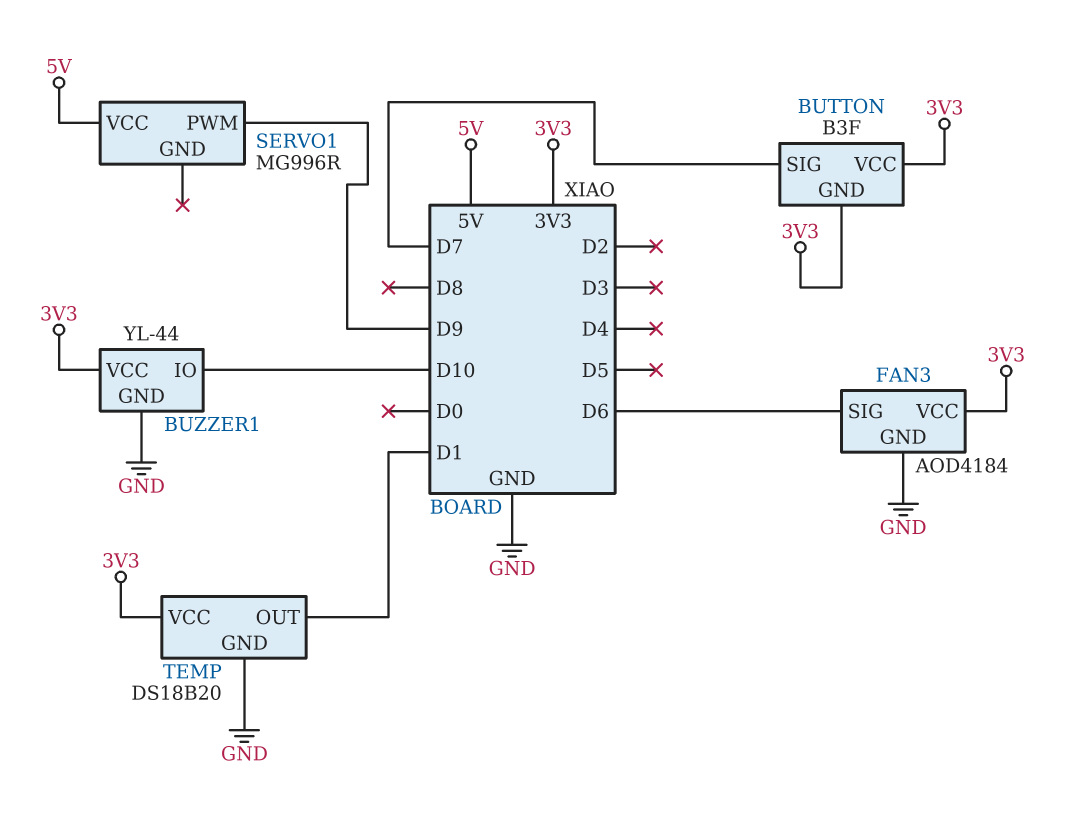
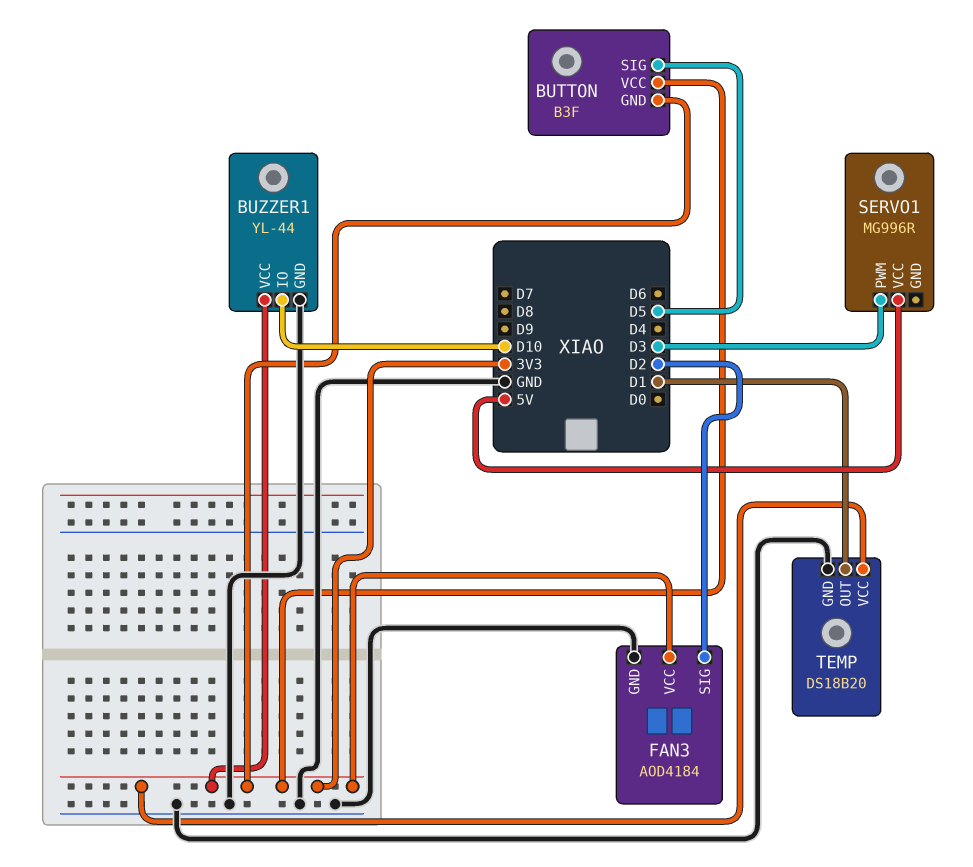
BUTTON pin SIG: D7 -> D5
FAN3 pin SIG: D6 -> D2
SERVO1 pin PWM: D9 -> D3

